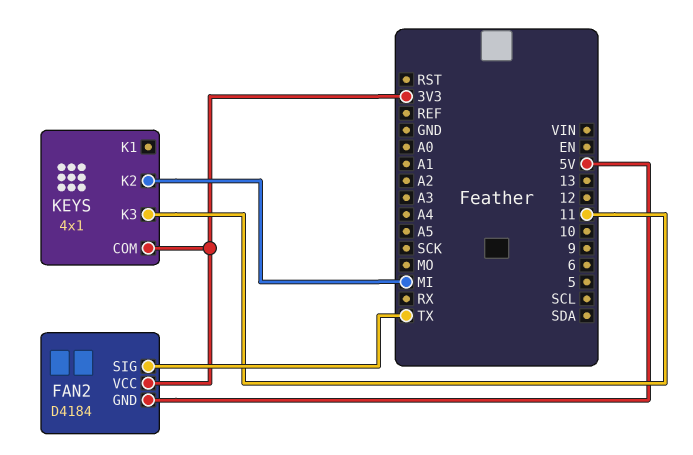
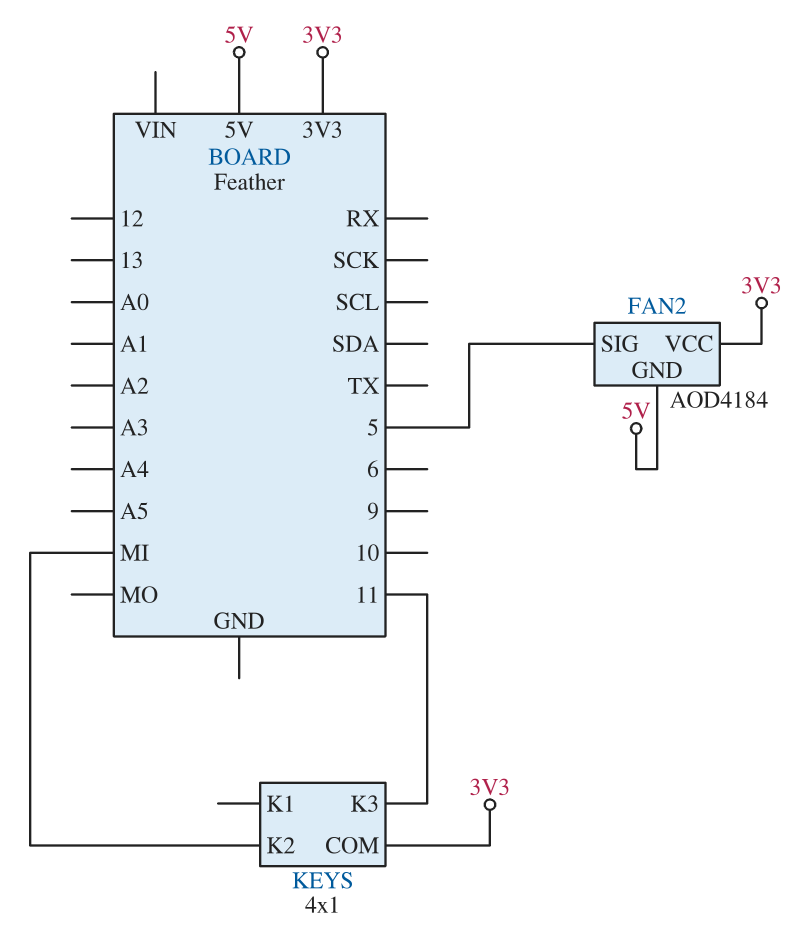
FAN2: D4184 -> AOD4184
FAN2 pin SIG: TX -> 5

